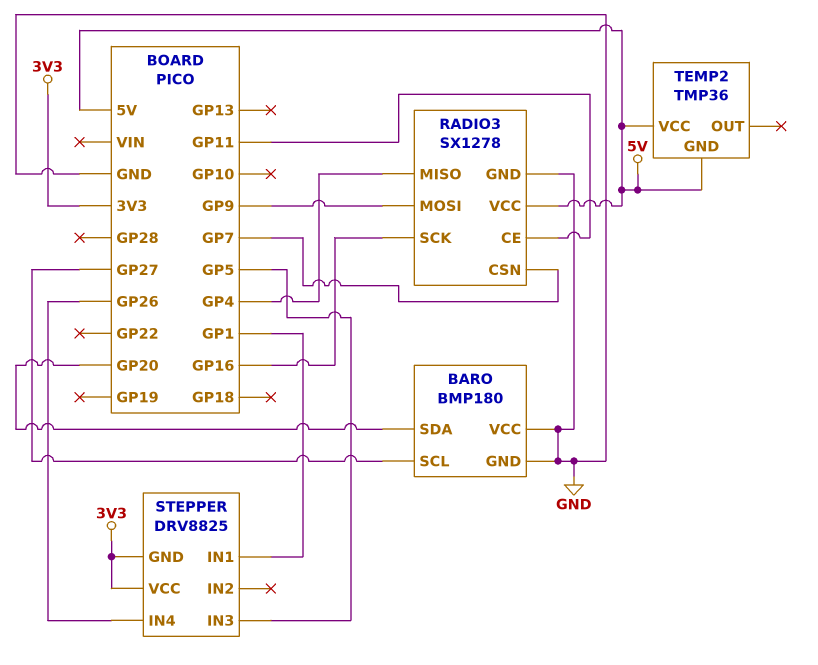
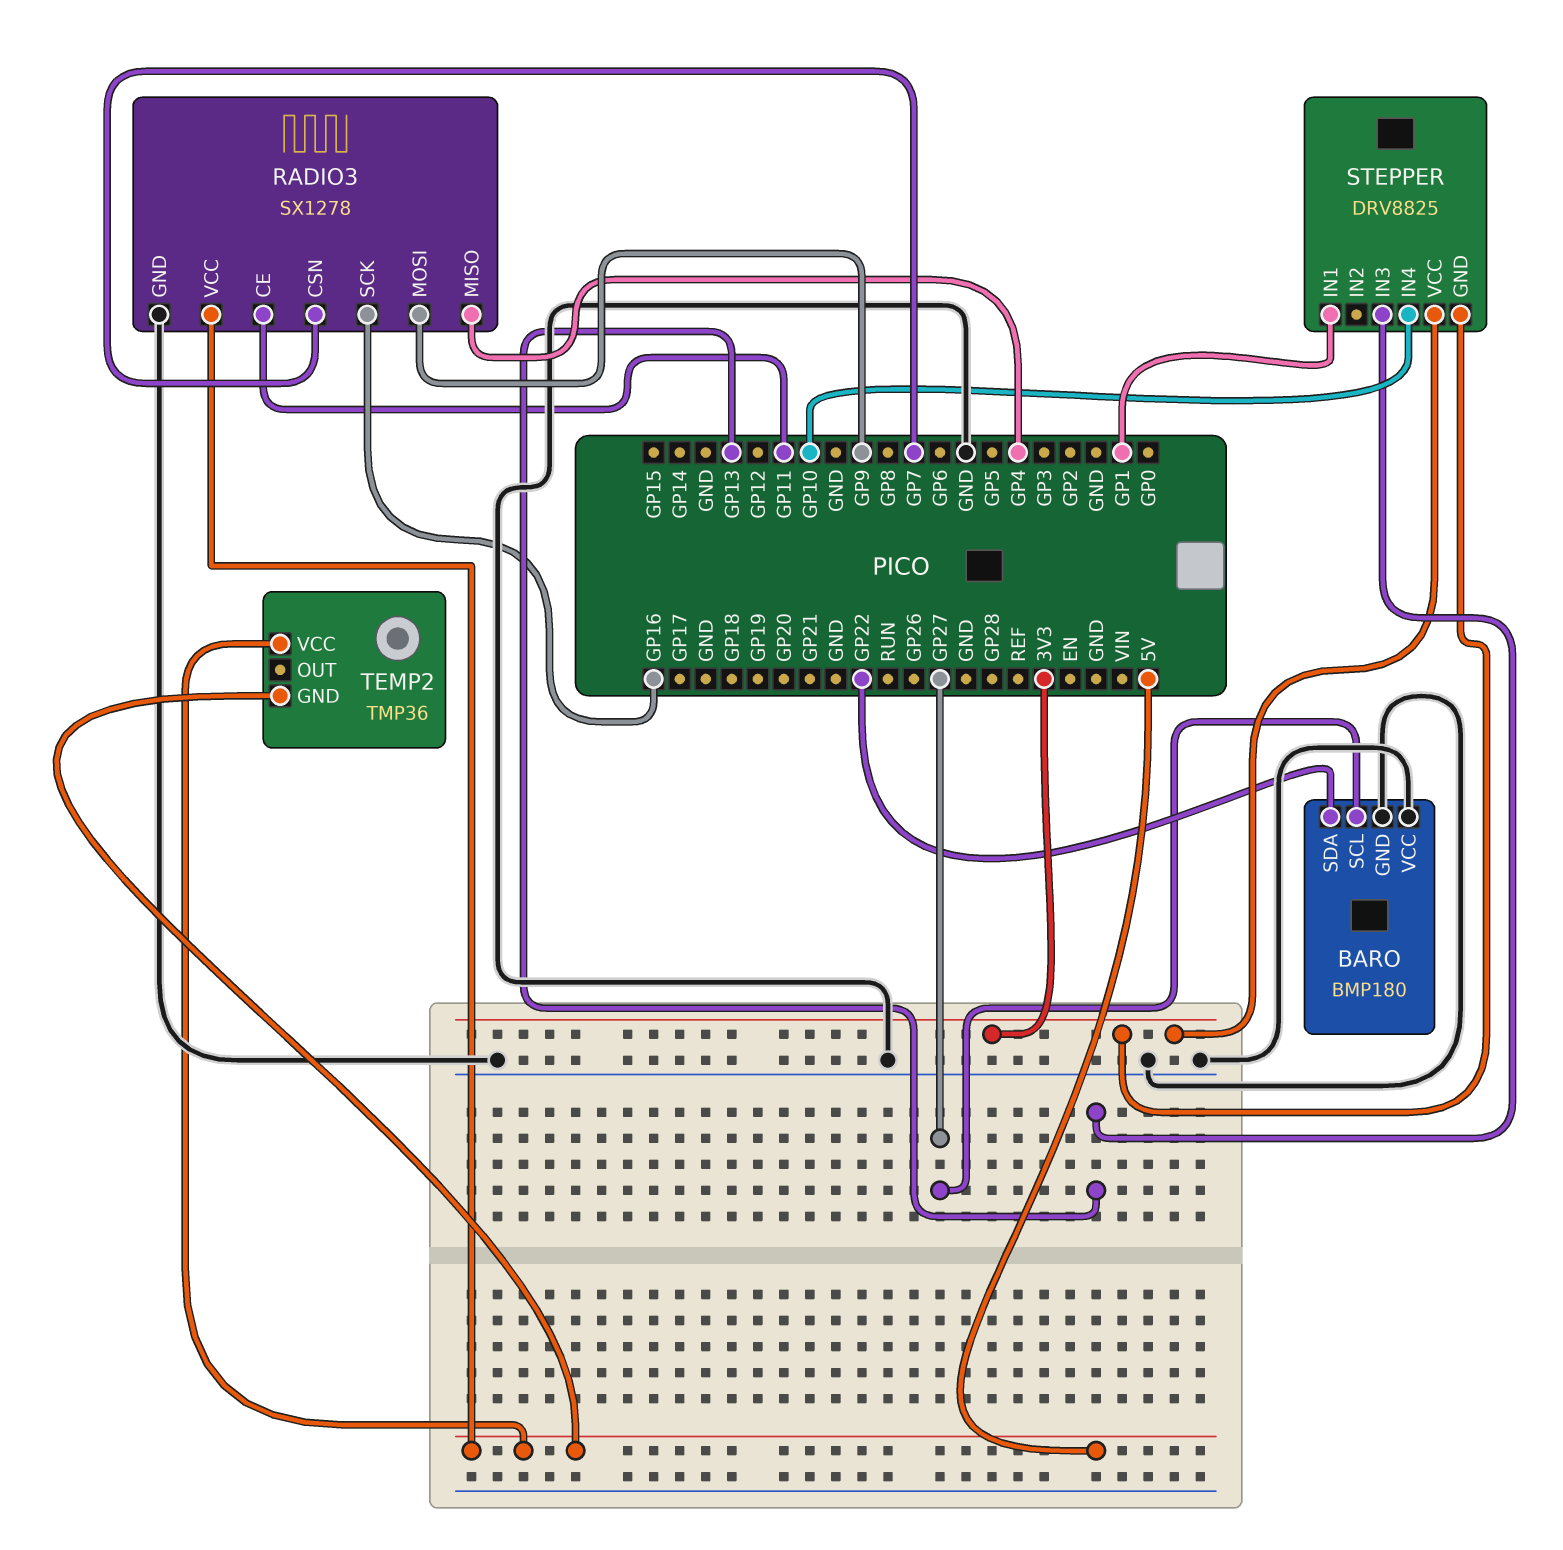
BARO pin SDA: GP20 -> GP22
STEPPER pin IN3: GP5 -> GP13
STEPPER pin IN4: GP26 -> GP10

